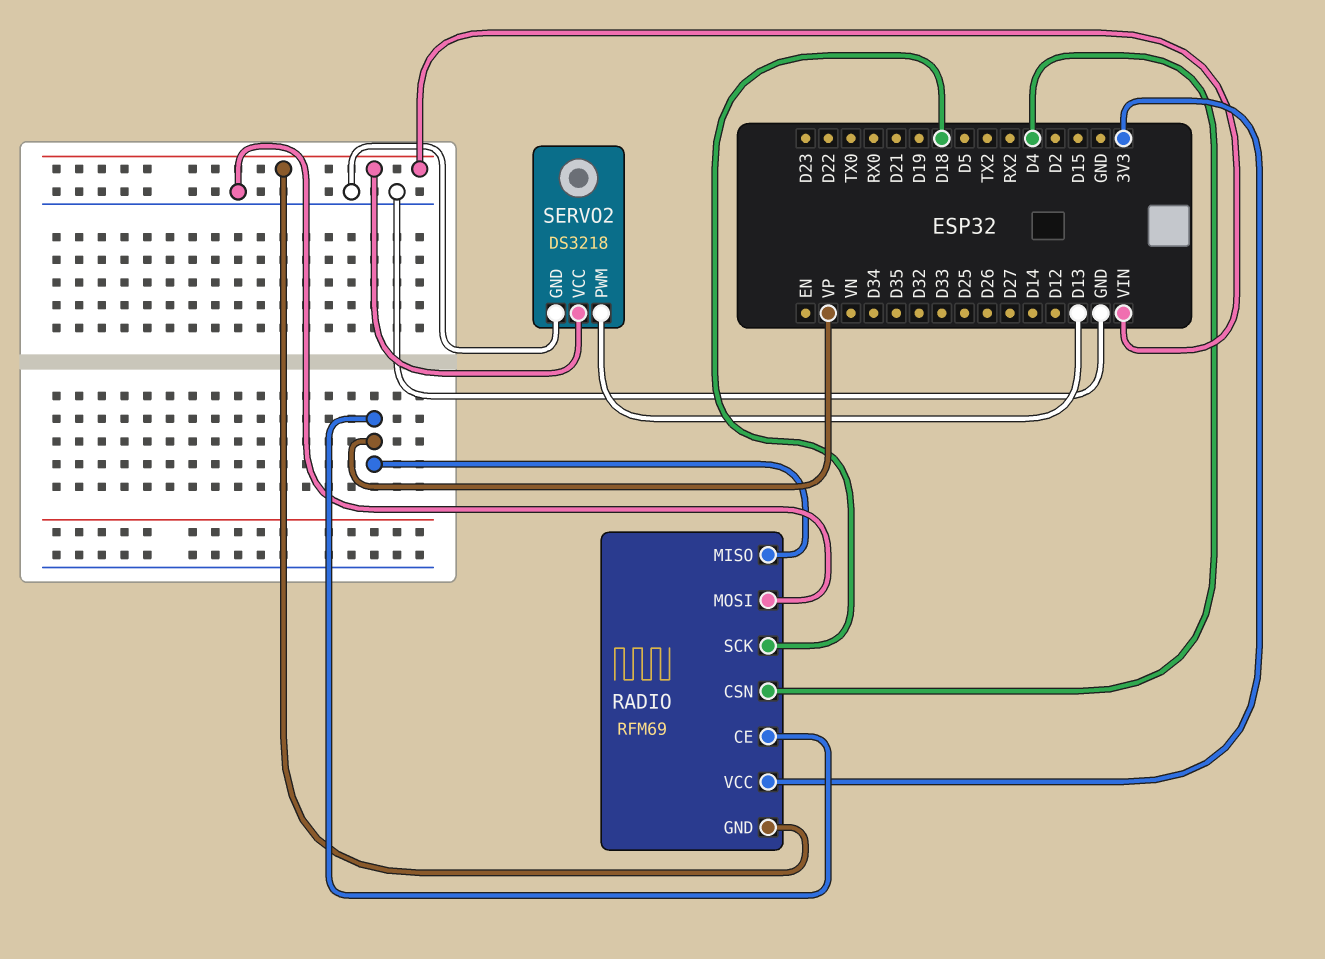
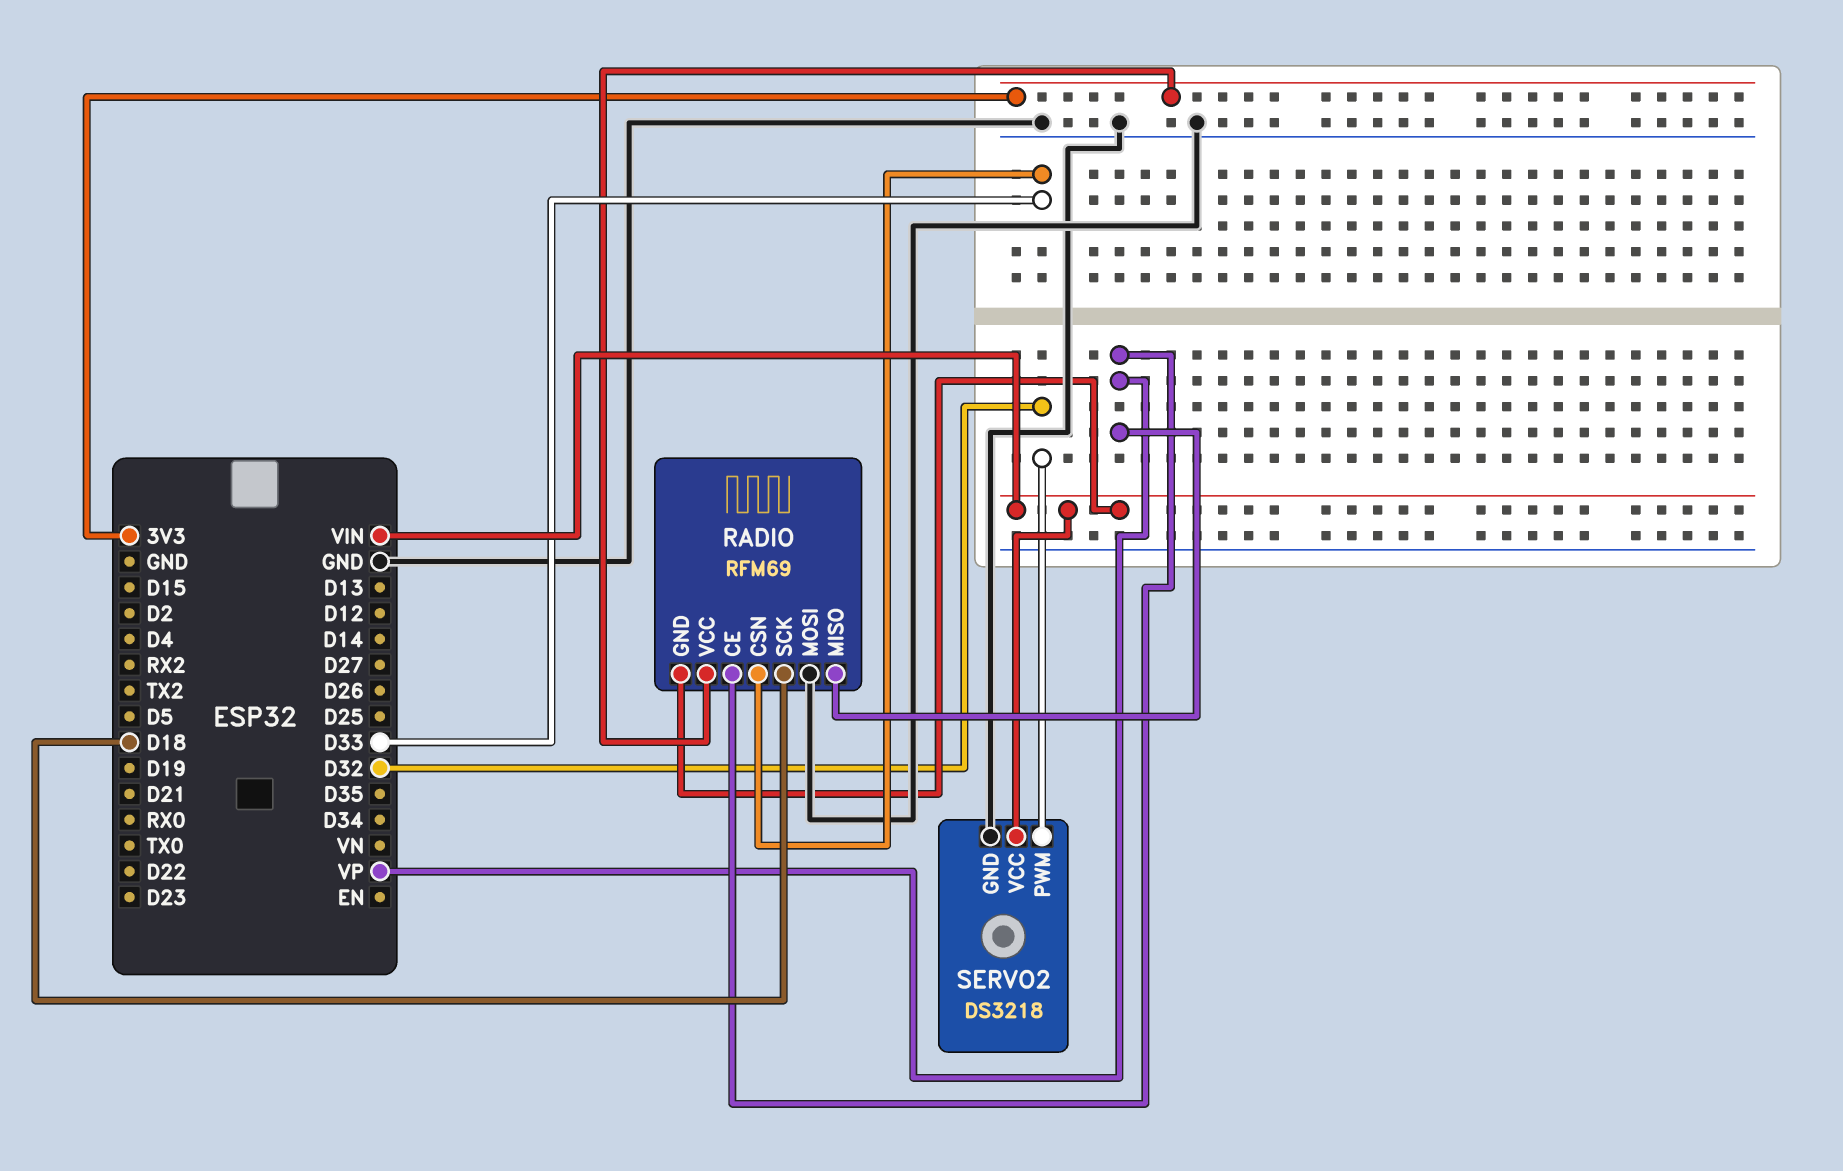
RADIO pin CSN: D4 -> D33
SERVO2 pin PWM: D13 -> D32

